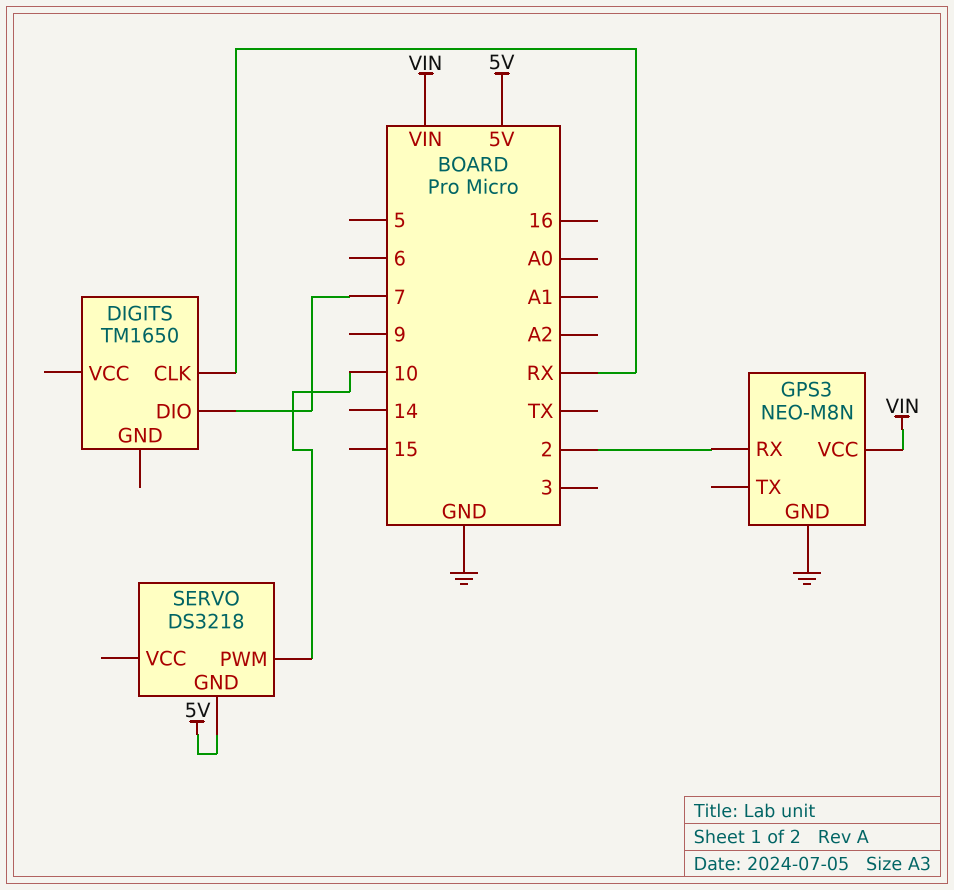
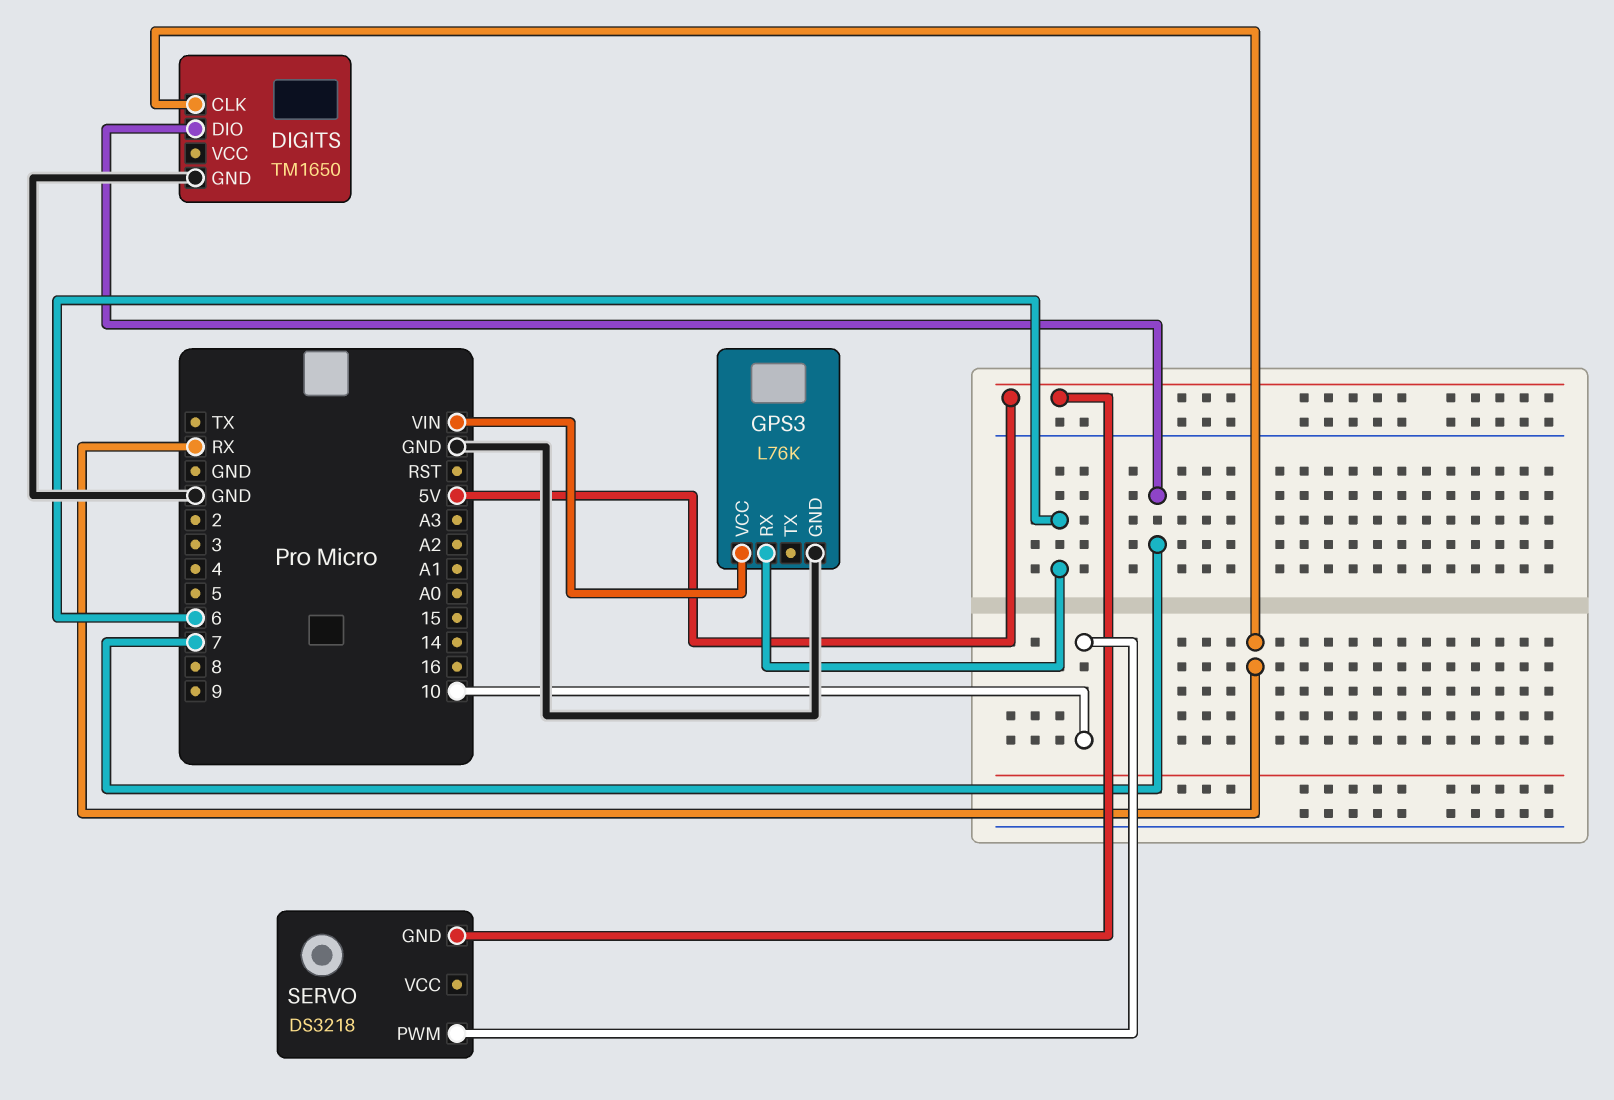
DIGITS pin GND: none -> GND
GPS3: NEO-M8N -> L76K
GPS3 pin RX: 2 -> 6

